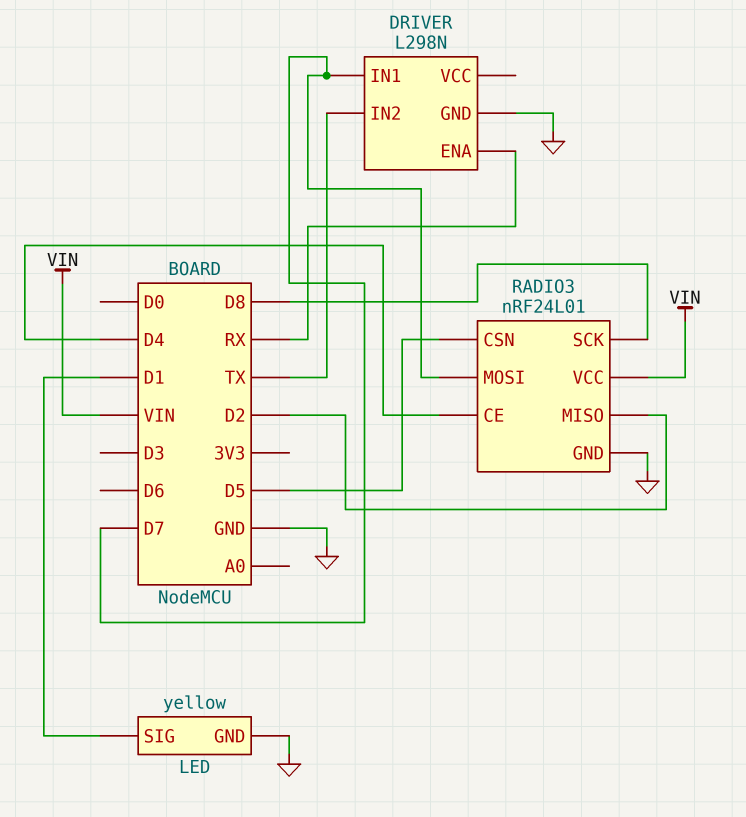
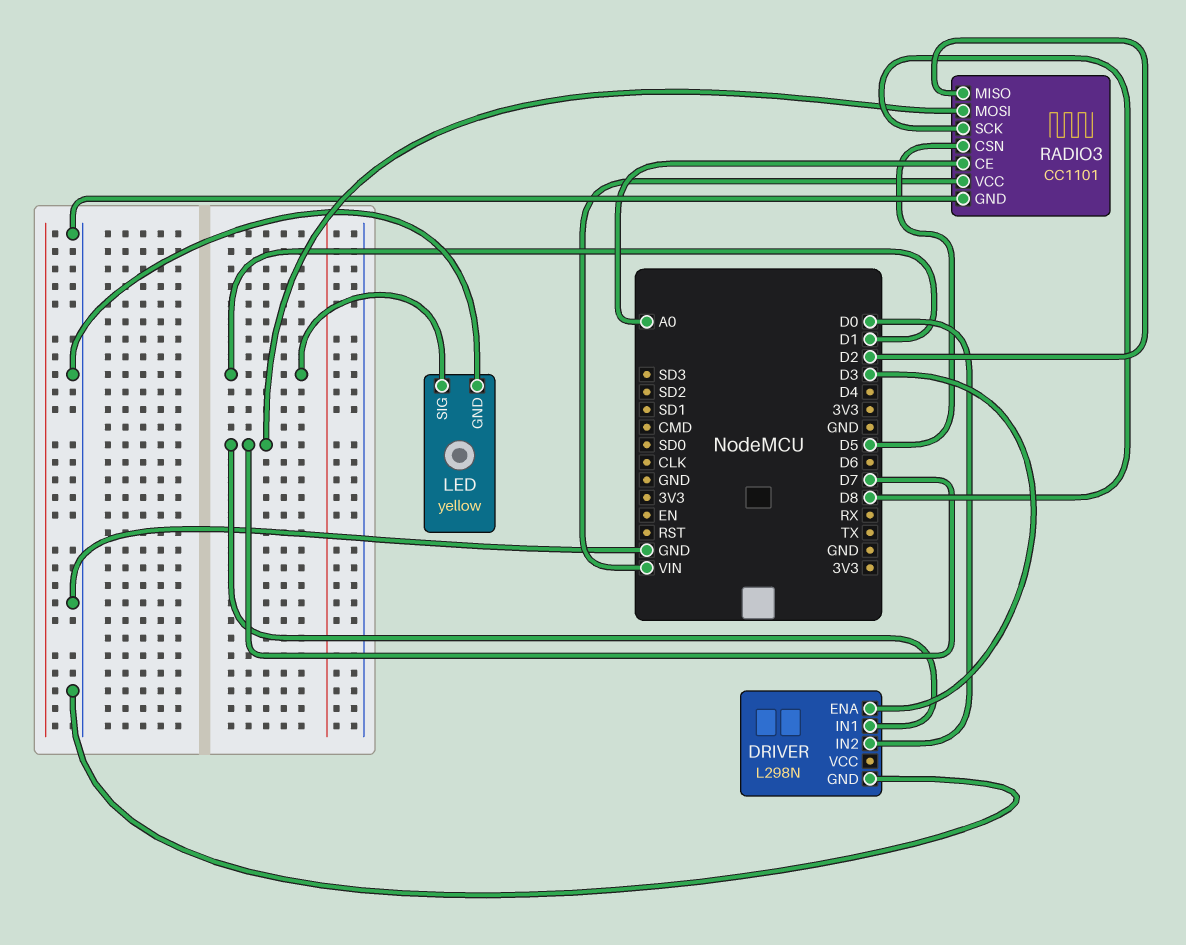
DRIVER pin ENA: RX -> D3
DRIVER pin IN2: TX -> D0
RADIO3: nRF24L01 -> CC1101
RADIO3 pin CE: D4 -> A0

